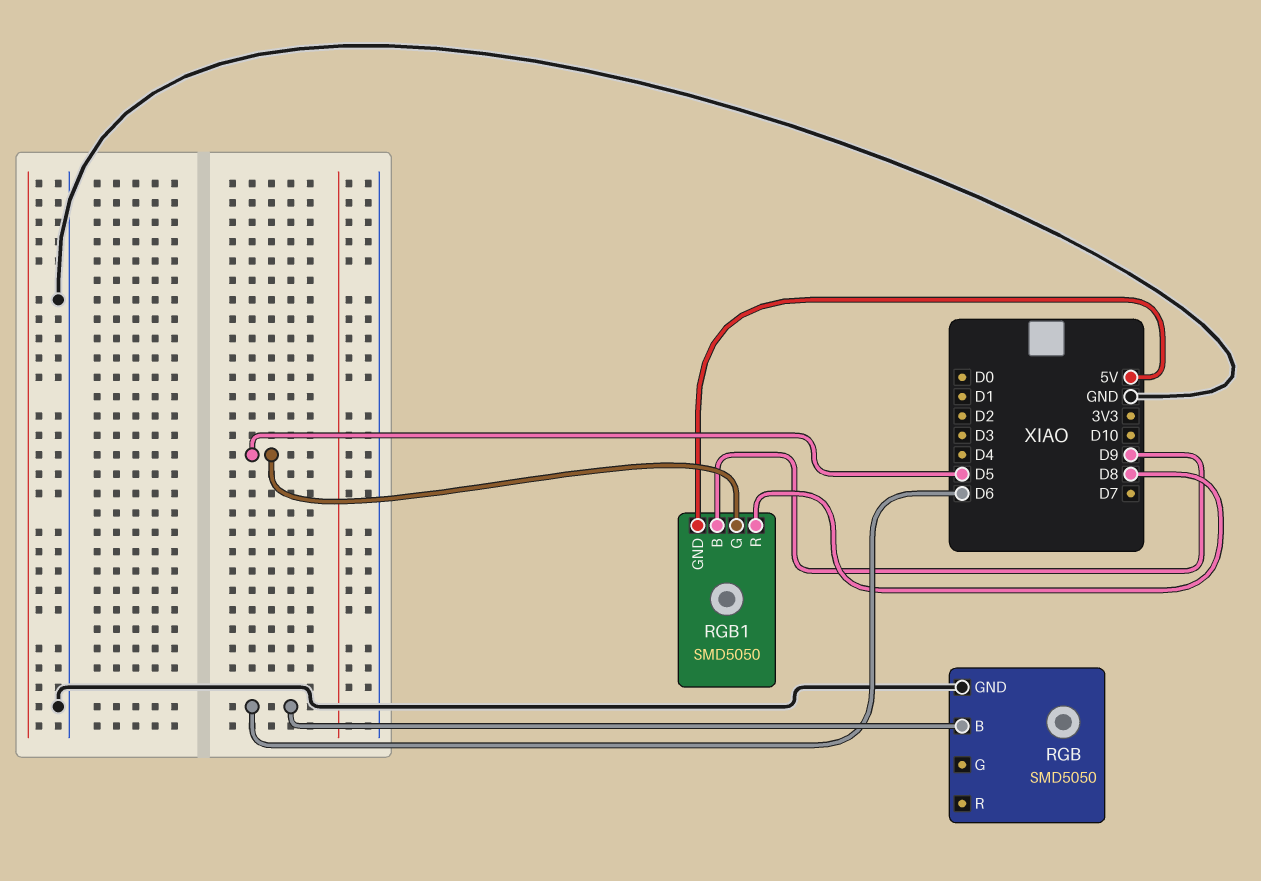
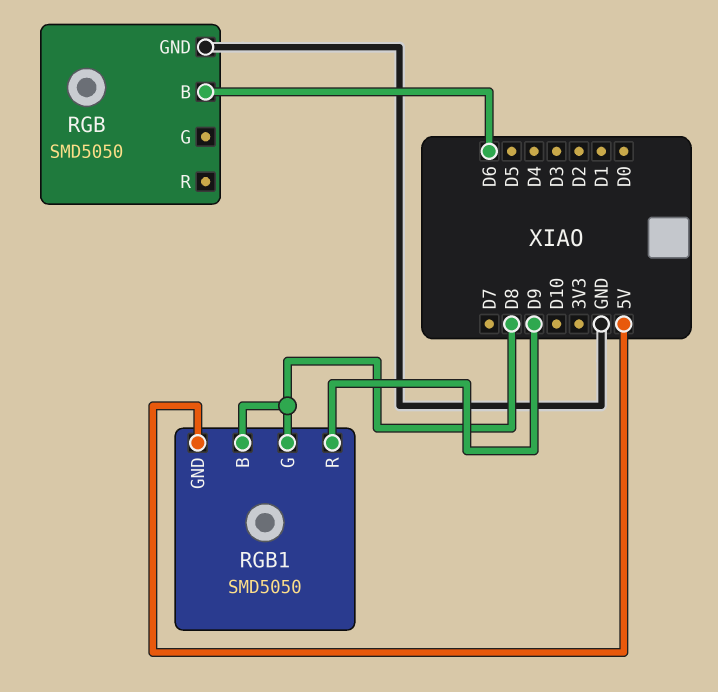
RGB1 pin B: D9 -> D8
RGB1 pin G: D5 -> D8
RGB1 pin R: D8 -> D9

